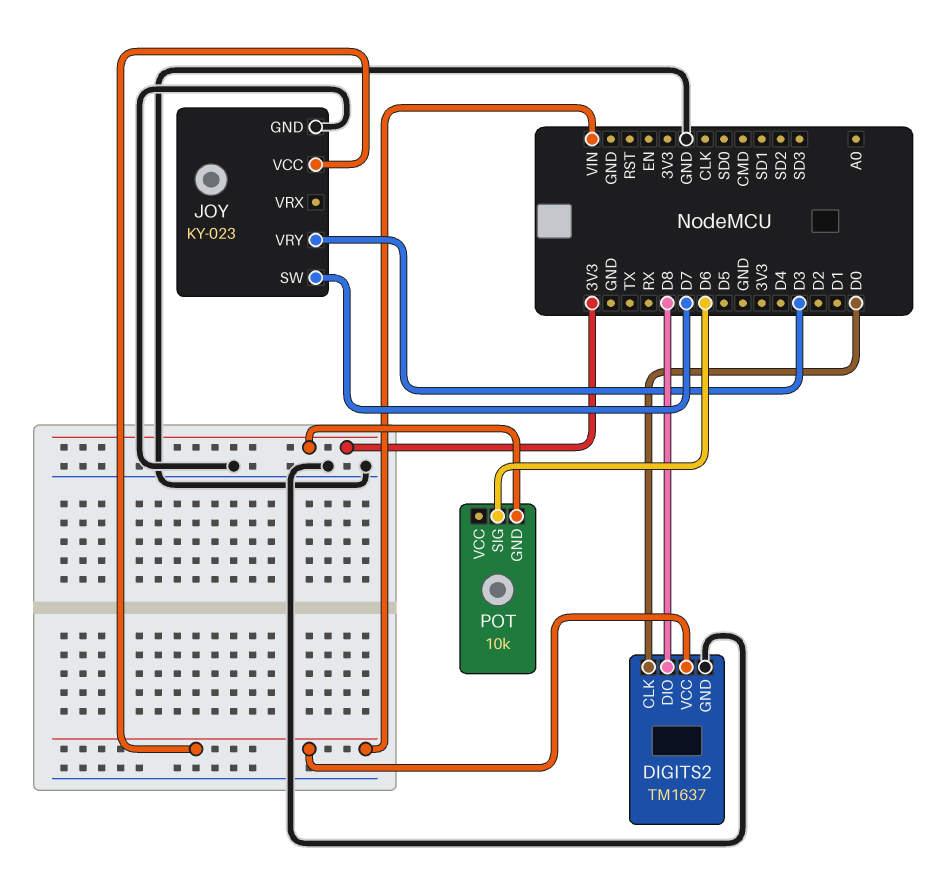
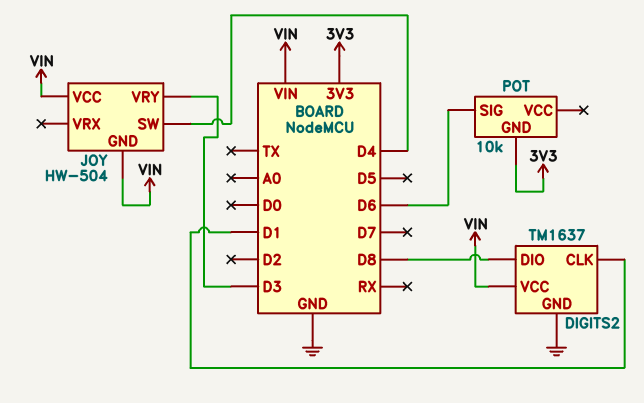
DIGITS2 pin CLK: D0 -> D1
JOY: KY-023 -> HW-504
JOY pin GND: GND -> VIN
JOY pin SW: D7 -> D4

